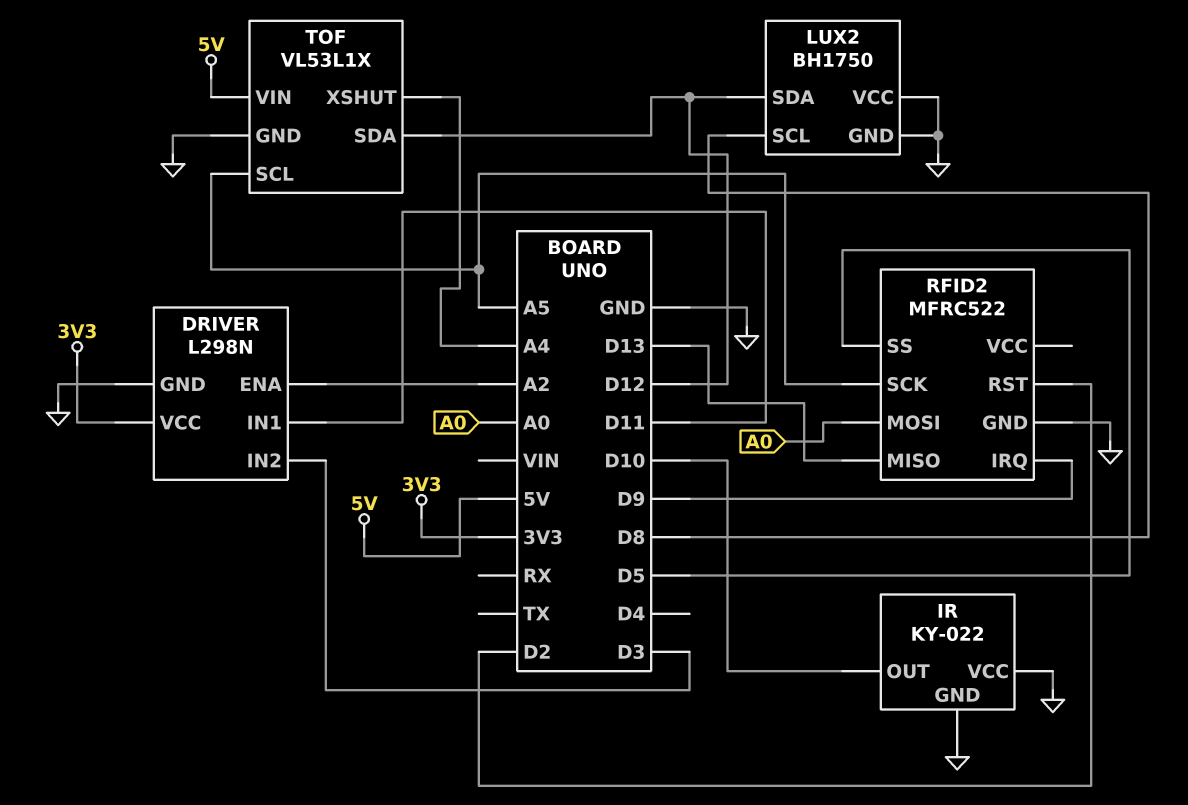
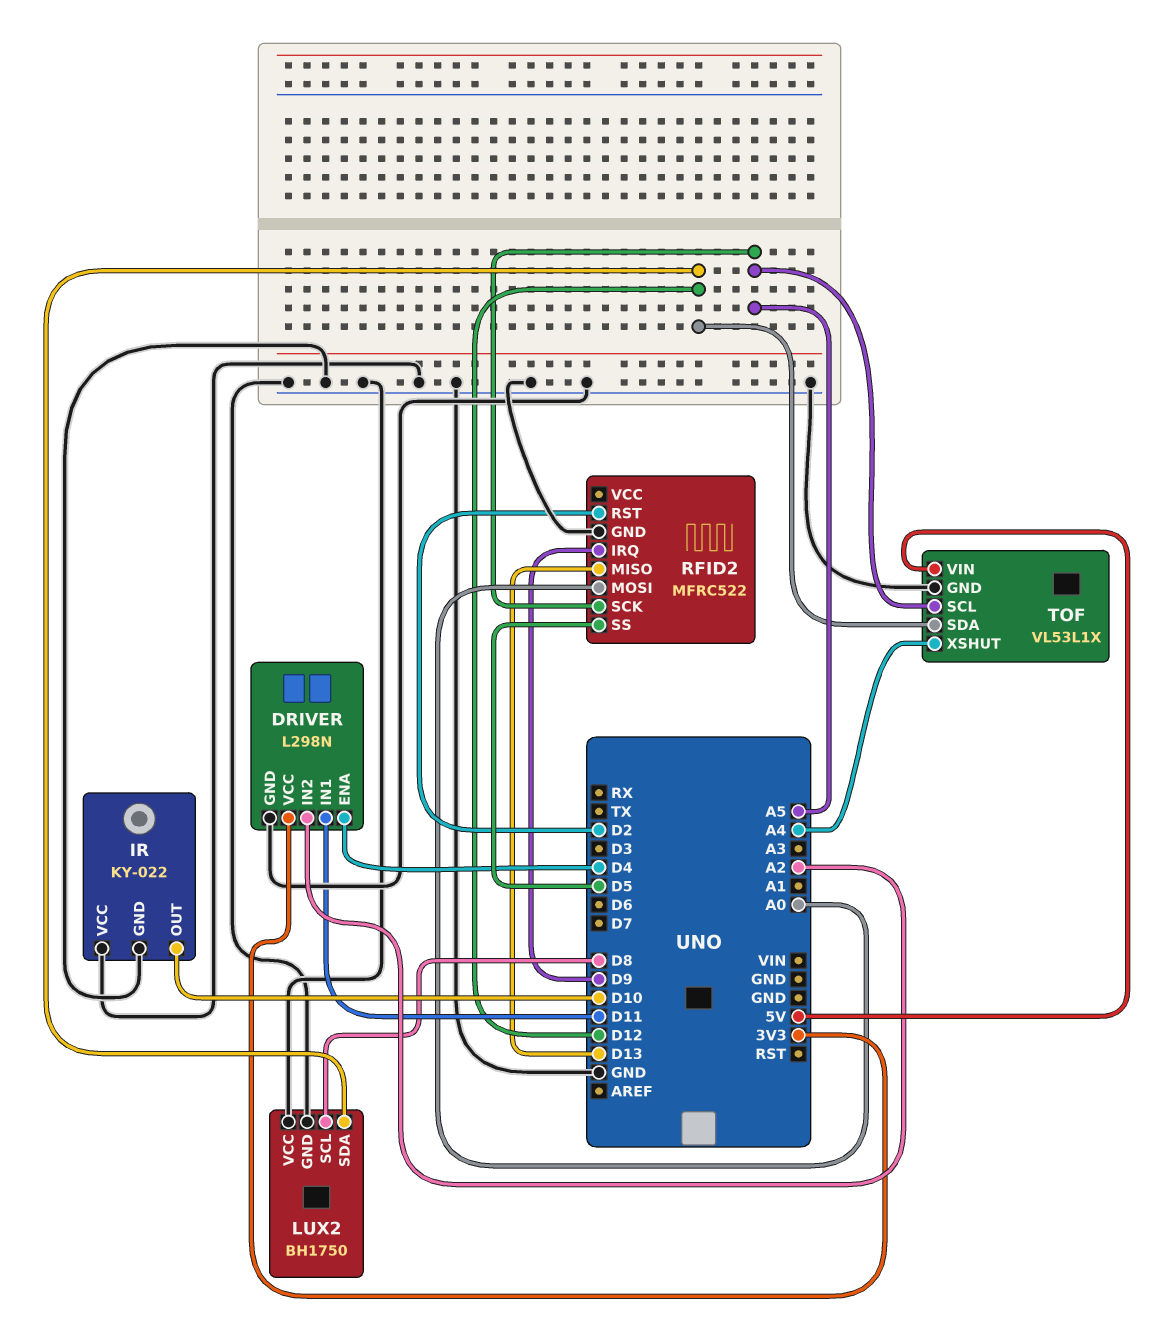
DRIVER pin ENA: A2 -> D4
DRIVER pin IN2: D3 -> A2

